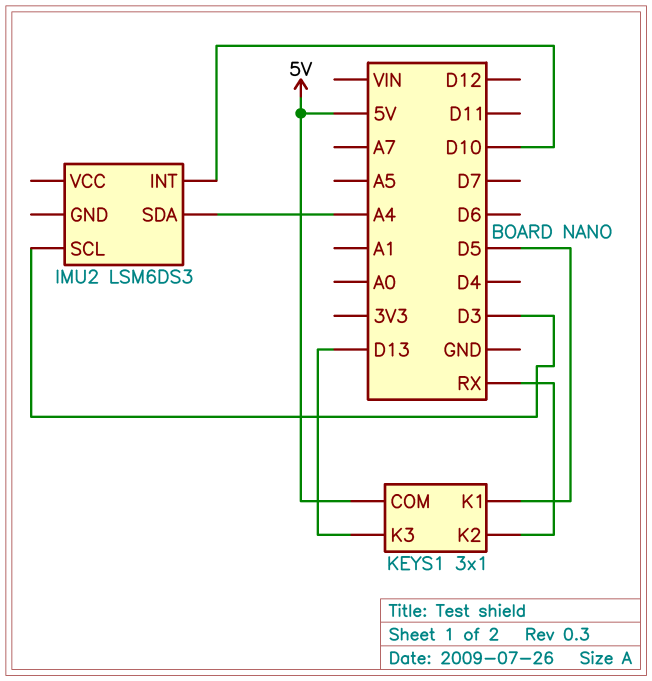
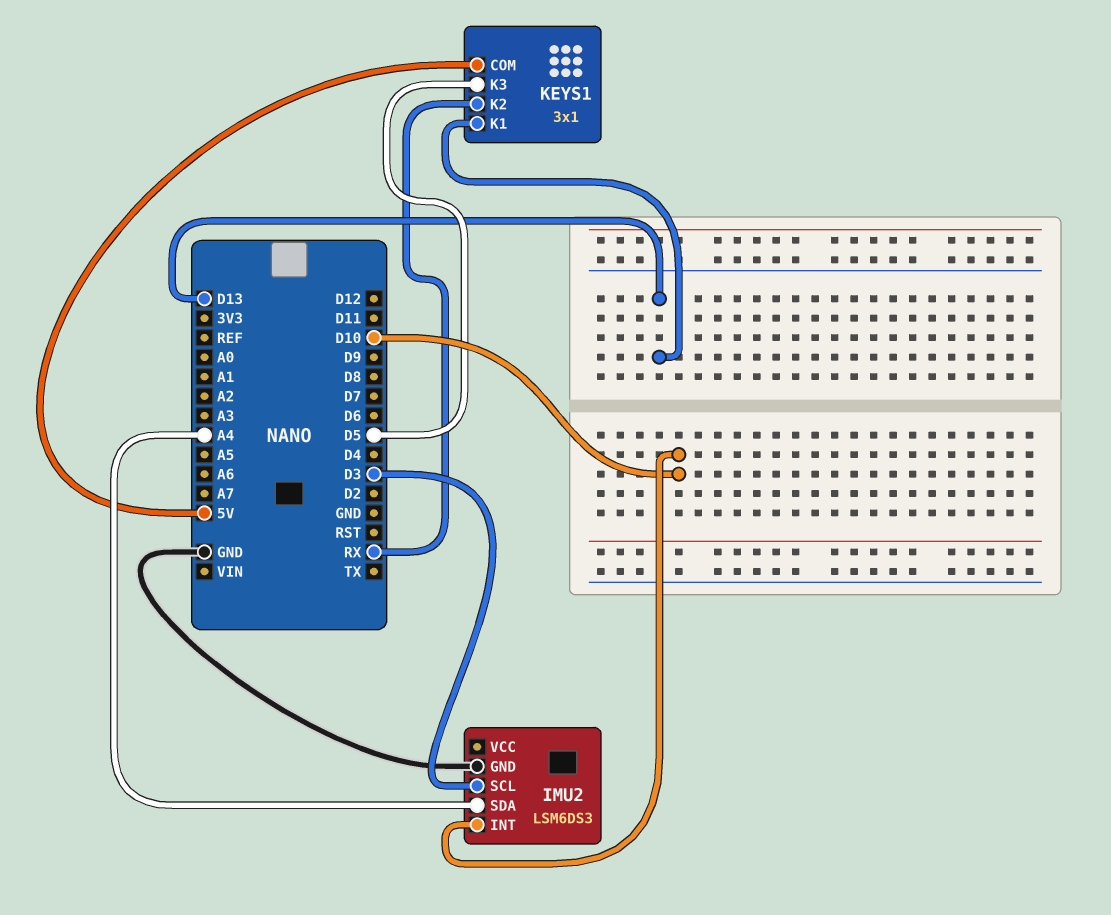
IMU2 pin GND: none -> GND
KEYS1 pin K1: D5 -> D13
KEYS1 pin K3: D13 -> D5

